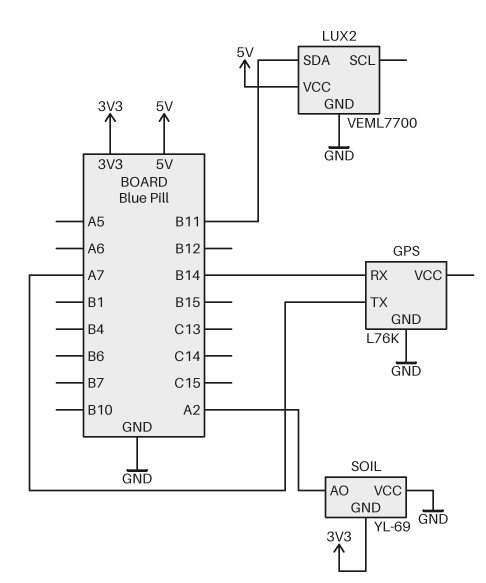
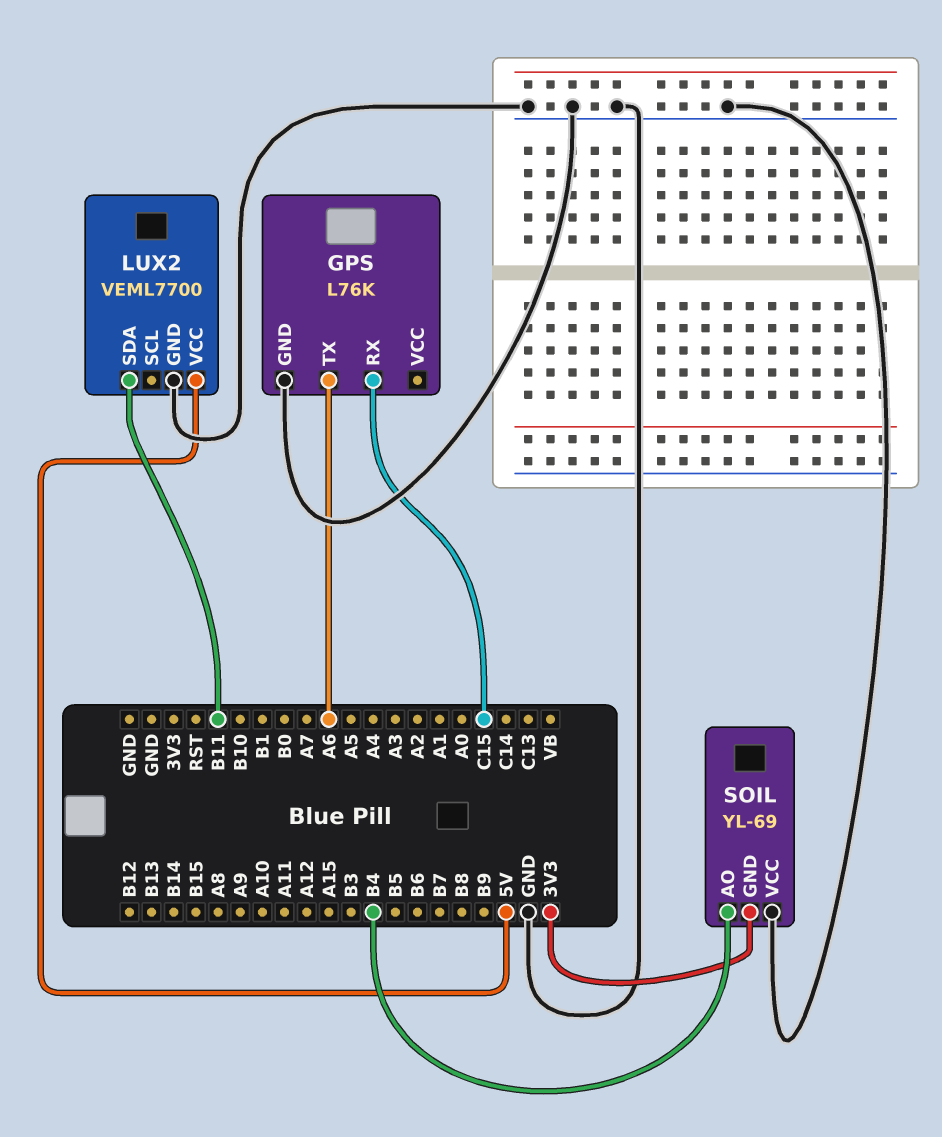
GPS pin RX: B14 -> C15
GPS pin TX: A7 -> A6
SOIL pin AO: A2 -> B4

